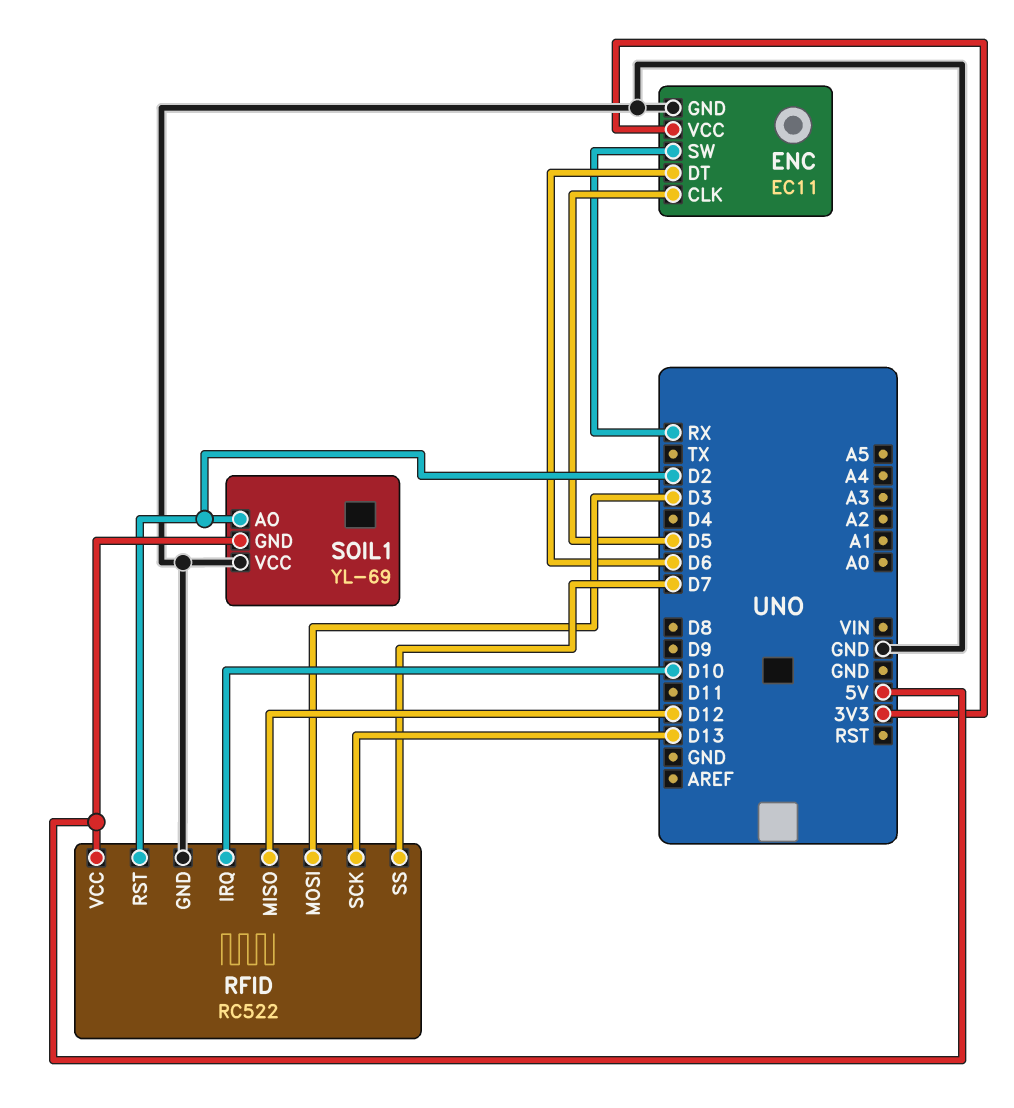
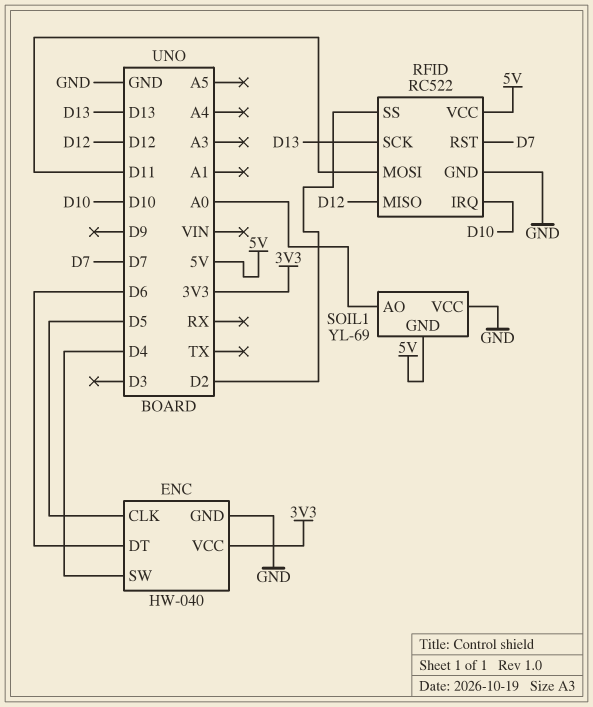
ENC: EC11 -> HW-040
ENC pin SW: RX -> D4
RFID pin MOSI: D3 -> D11
RFID pin RST: D2 -> D7
RFID pin SS: D7 -> D2
SOIL1 pin AO: D2 -> A0

